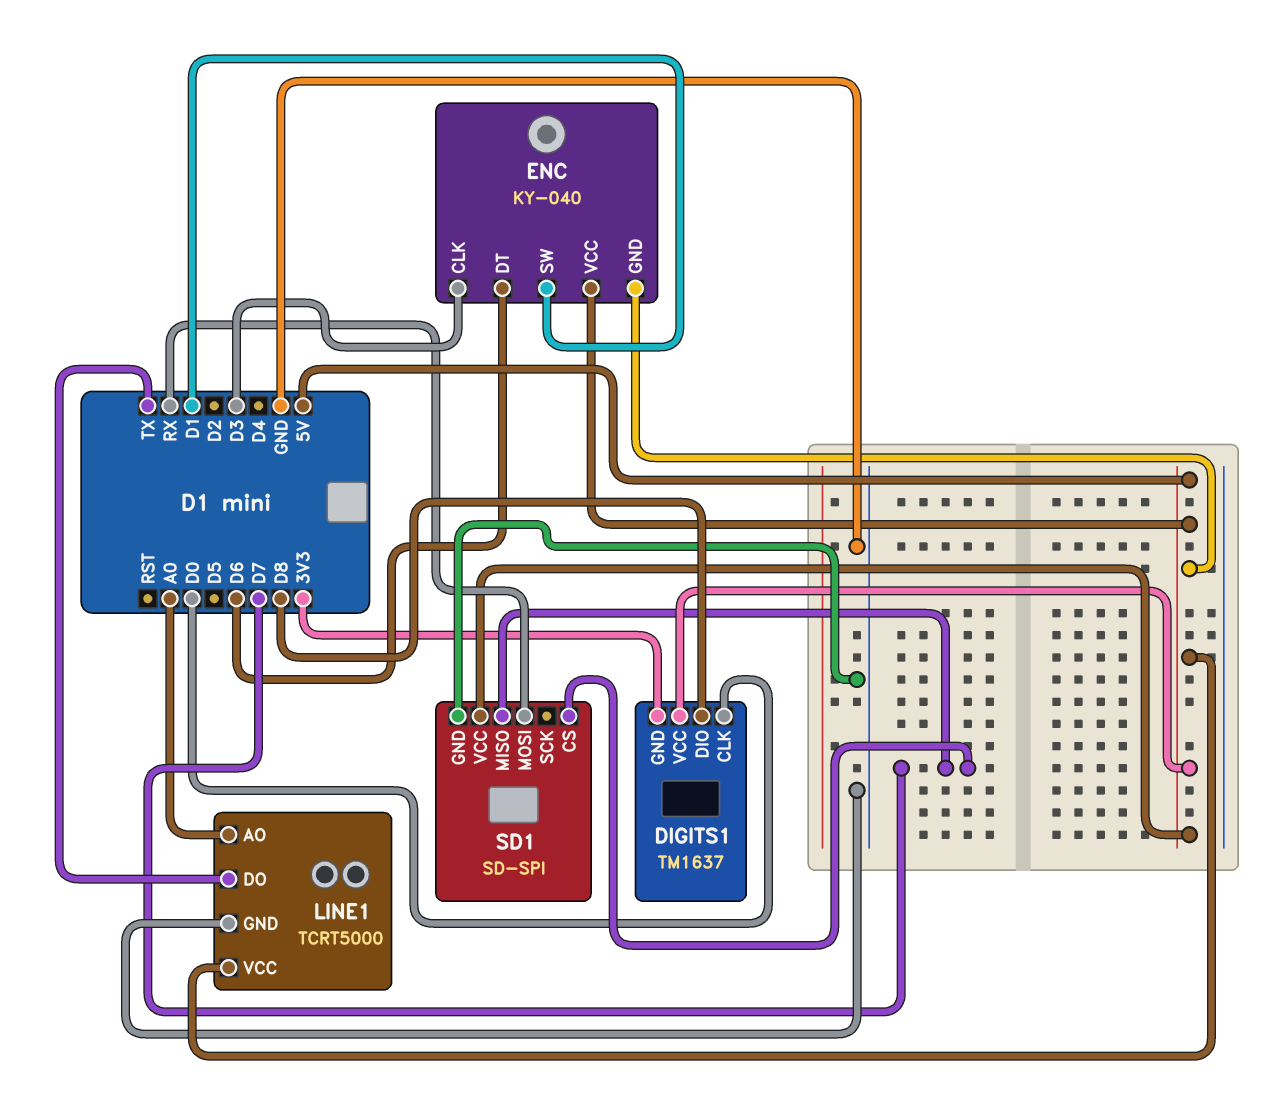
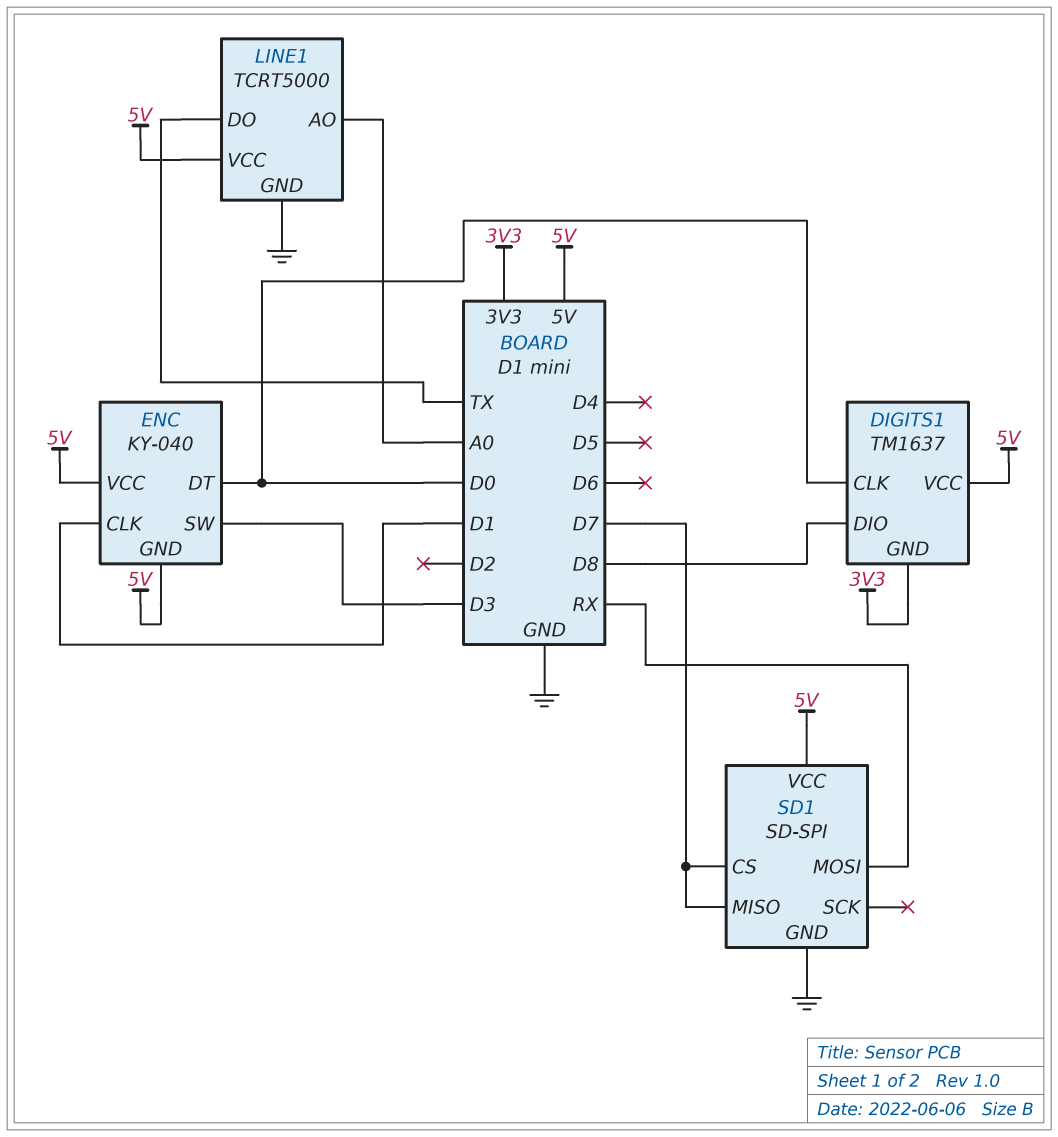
ENC pin CLK: D3 -> D1
ENC pin DT: D6 -> D0
ENC pin SW: D1 -> D3

